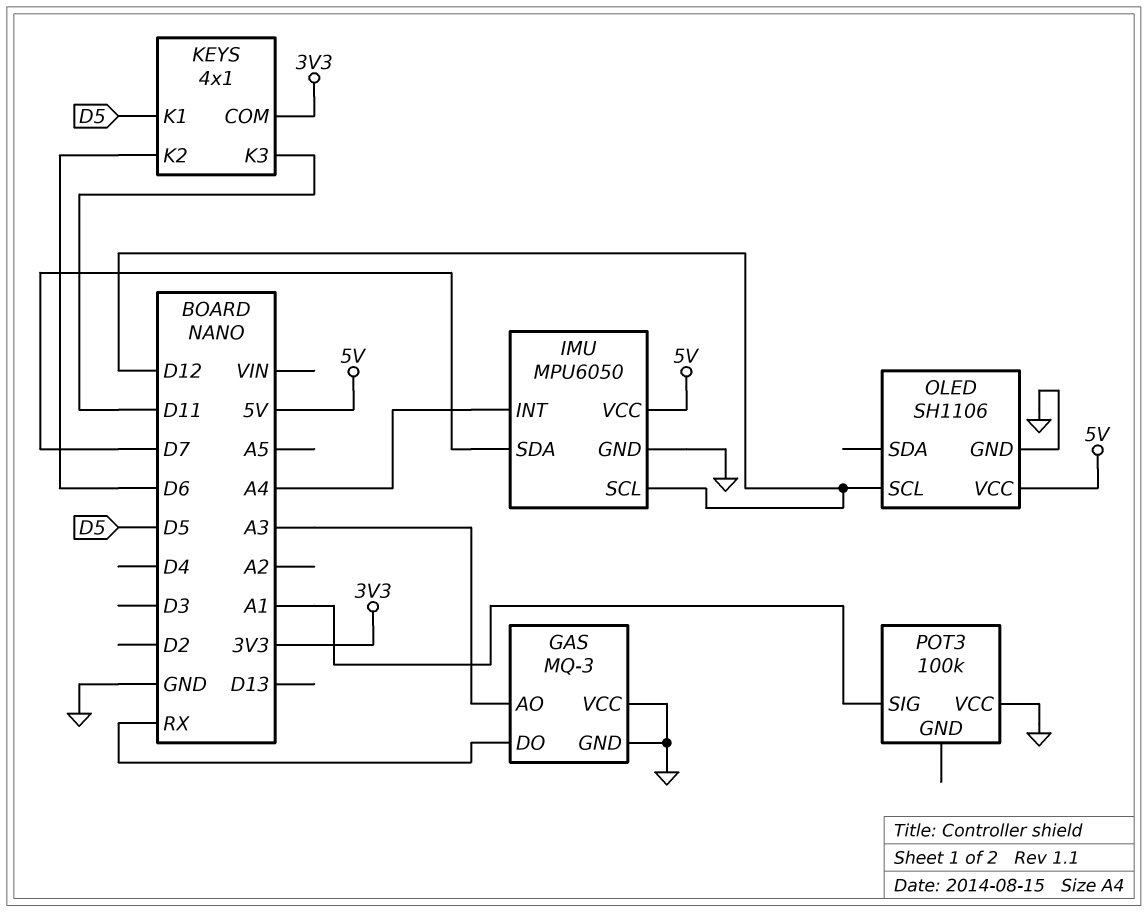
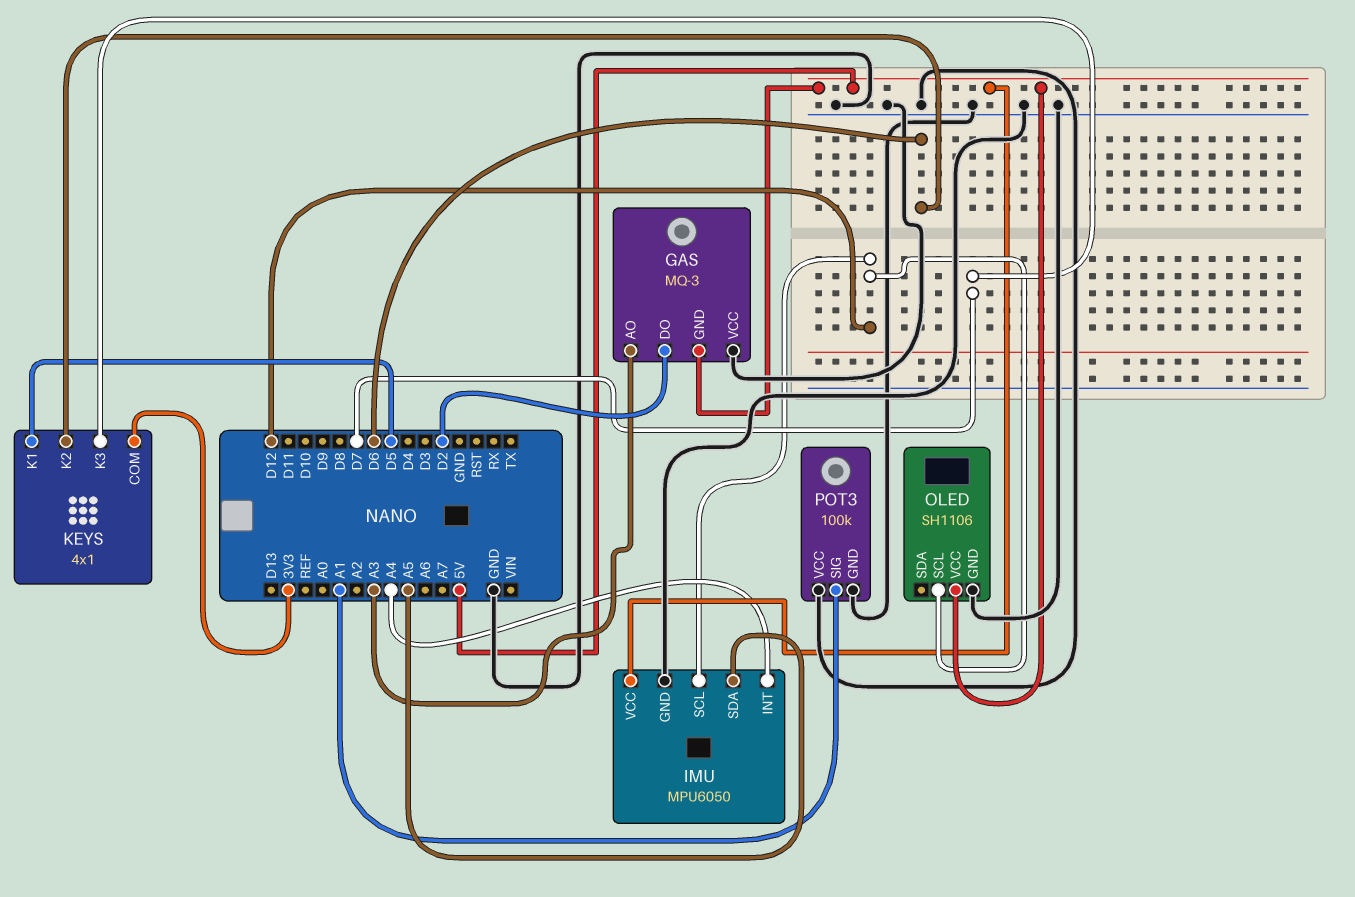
GAS pin DO: RX -> D2
GAS pin GND: GND -> 5V
IMU pin SDA: D7 -> A5
KEYS pin K3: D11 -> D7
POT3 pin GND: none -> GND

